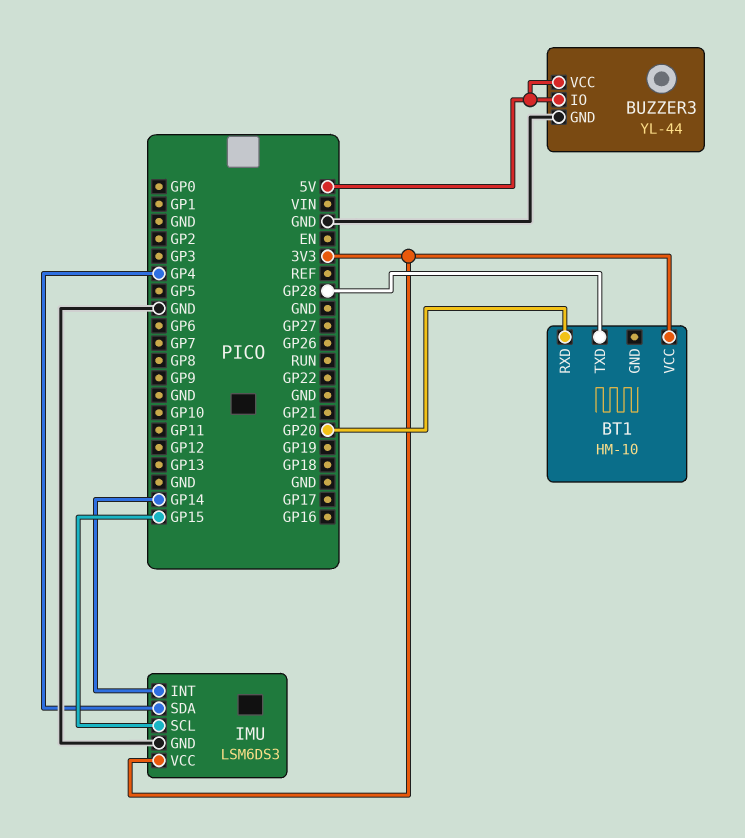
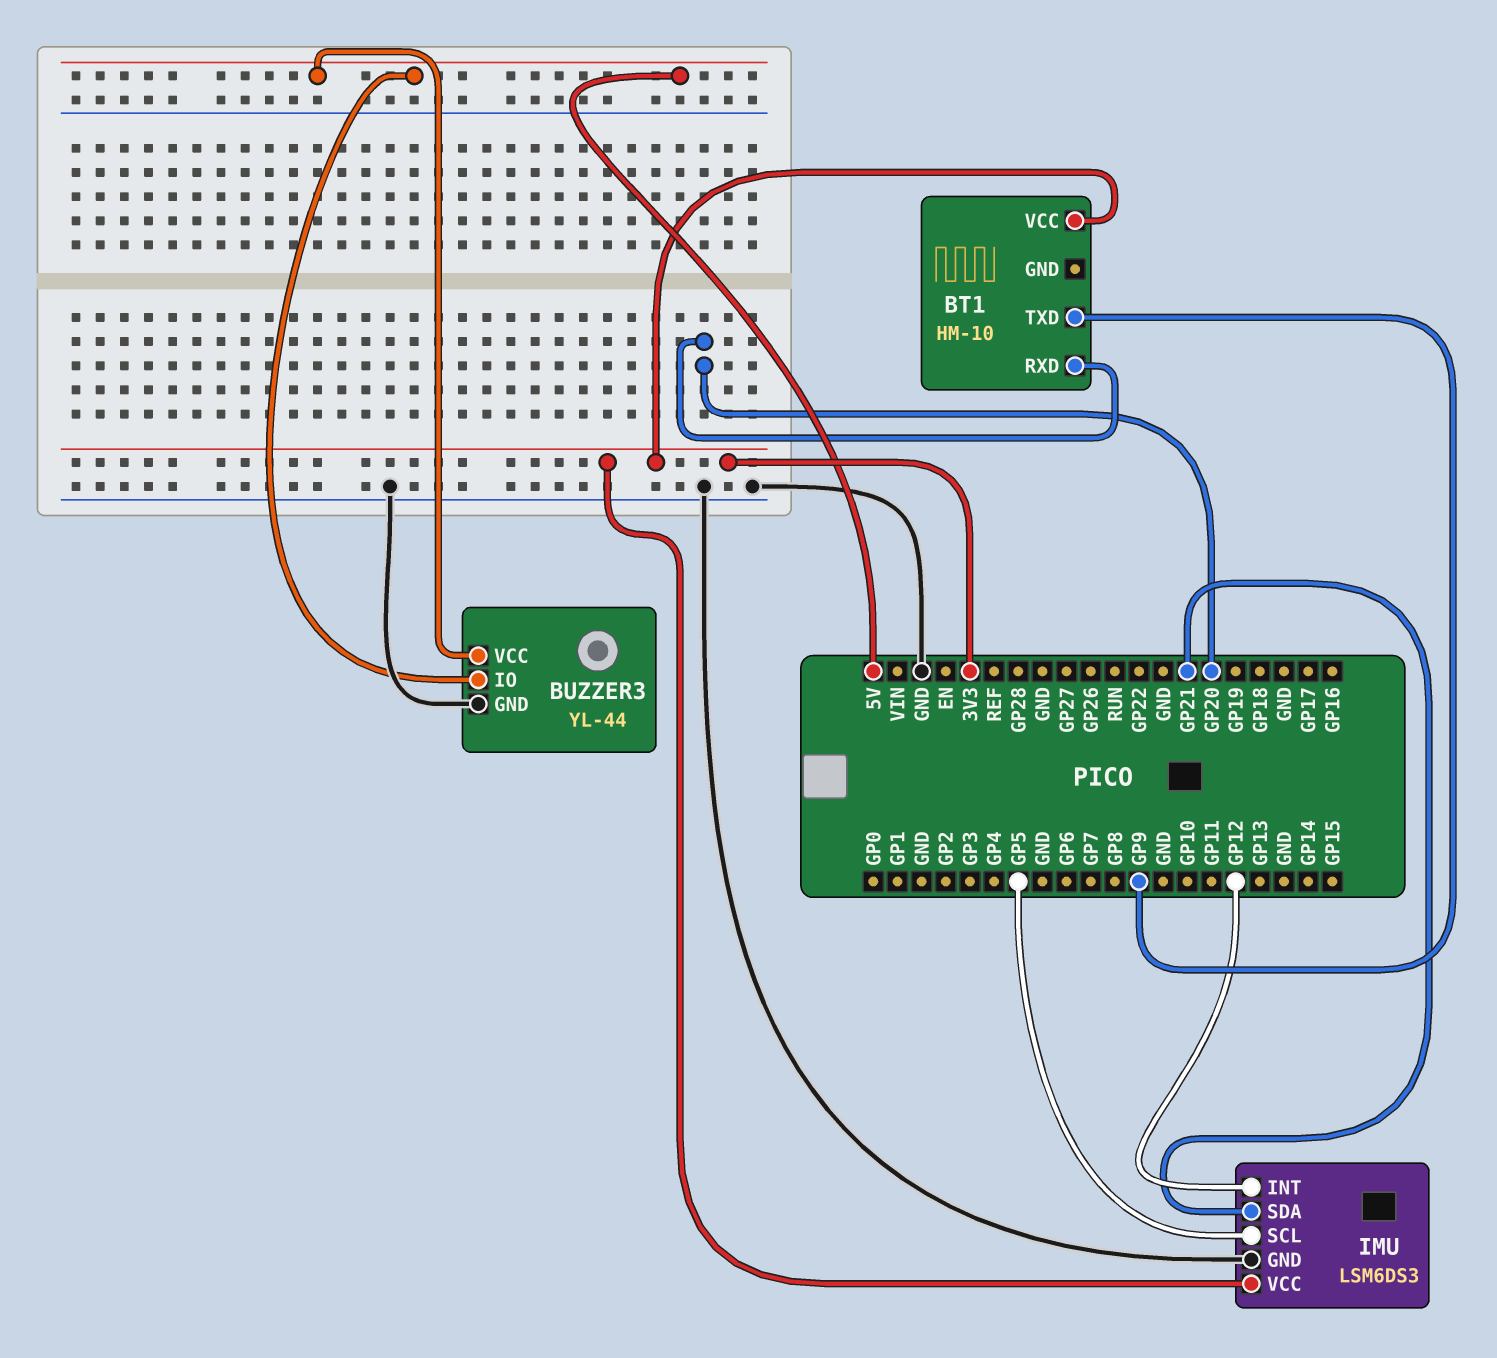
BT1 pin TXD: GP28 -> GP9
IMU pin INT: GP14 -> GP12
IMU pin SCL: GP15 -> GP5
IMU pin SDA: GP4 -> GP21

